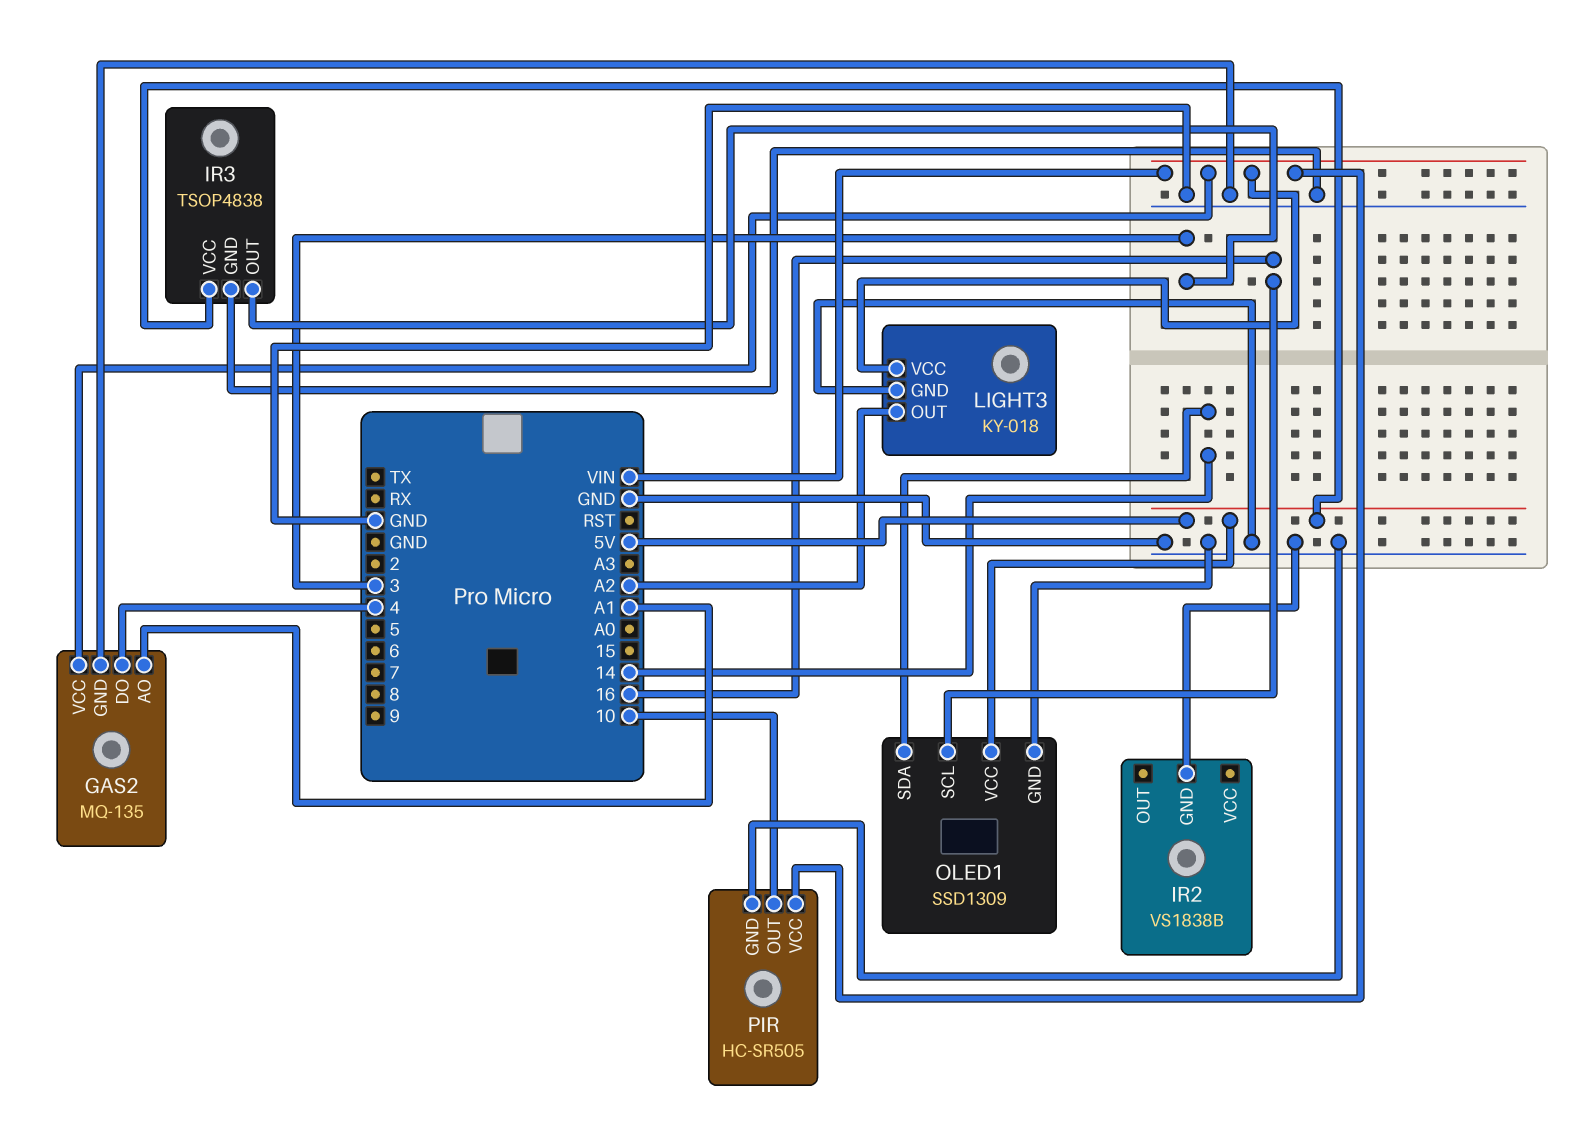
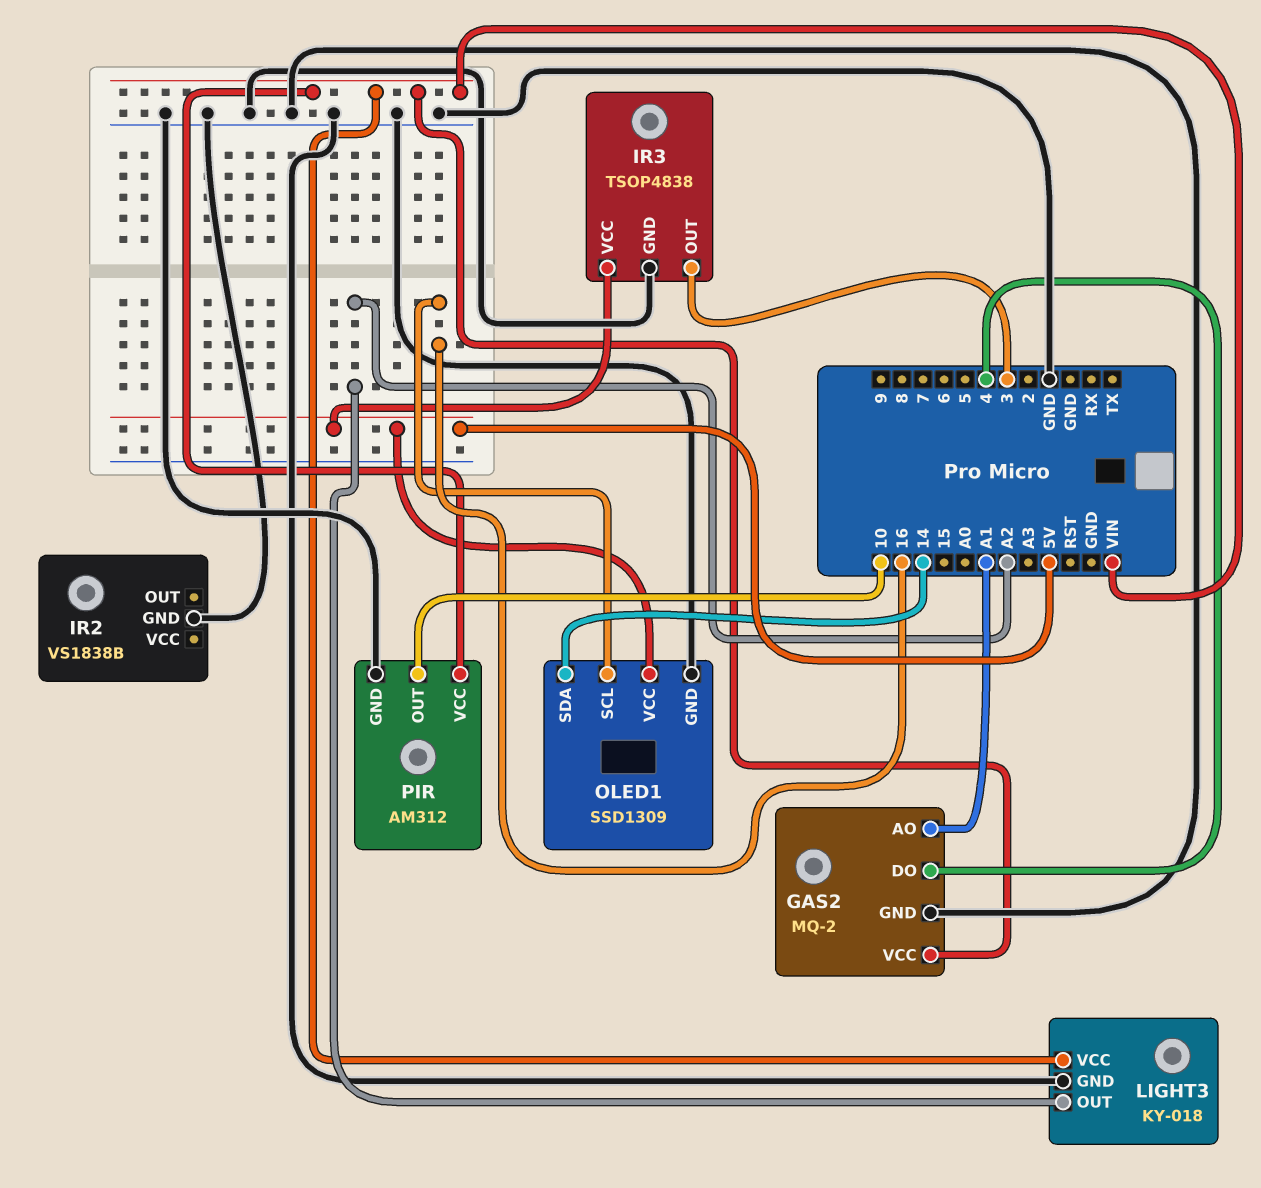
GAS2: MQ-135 -> MQ-2
PIR: HC-SR505 -> AM312

